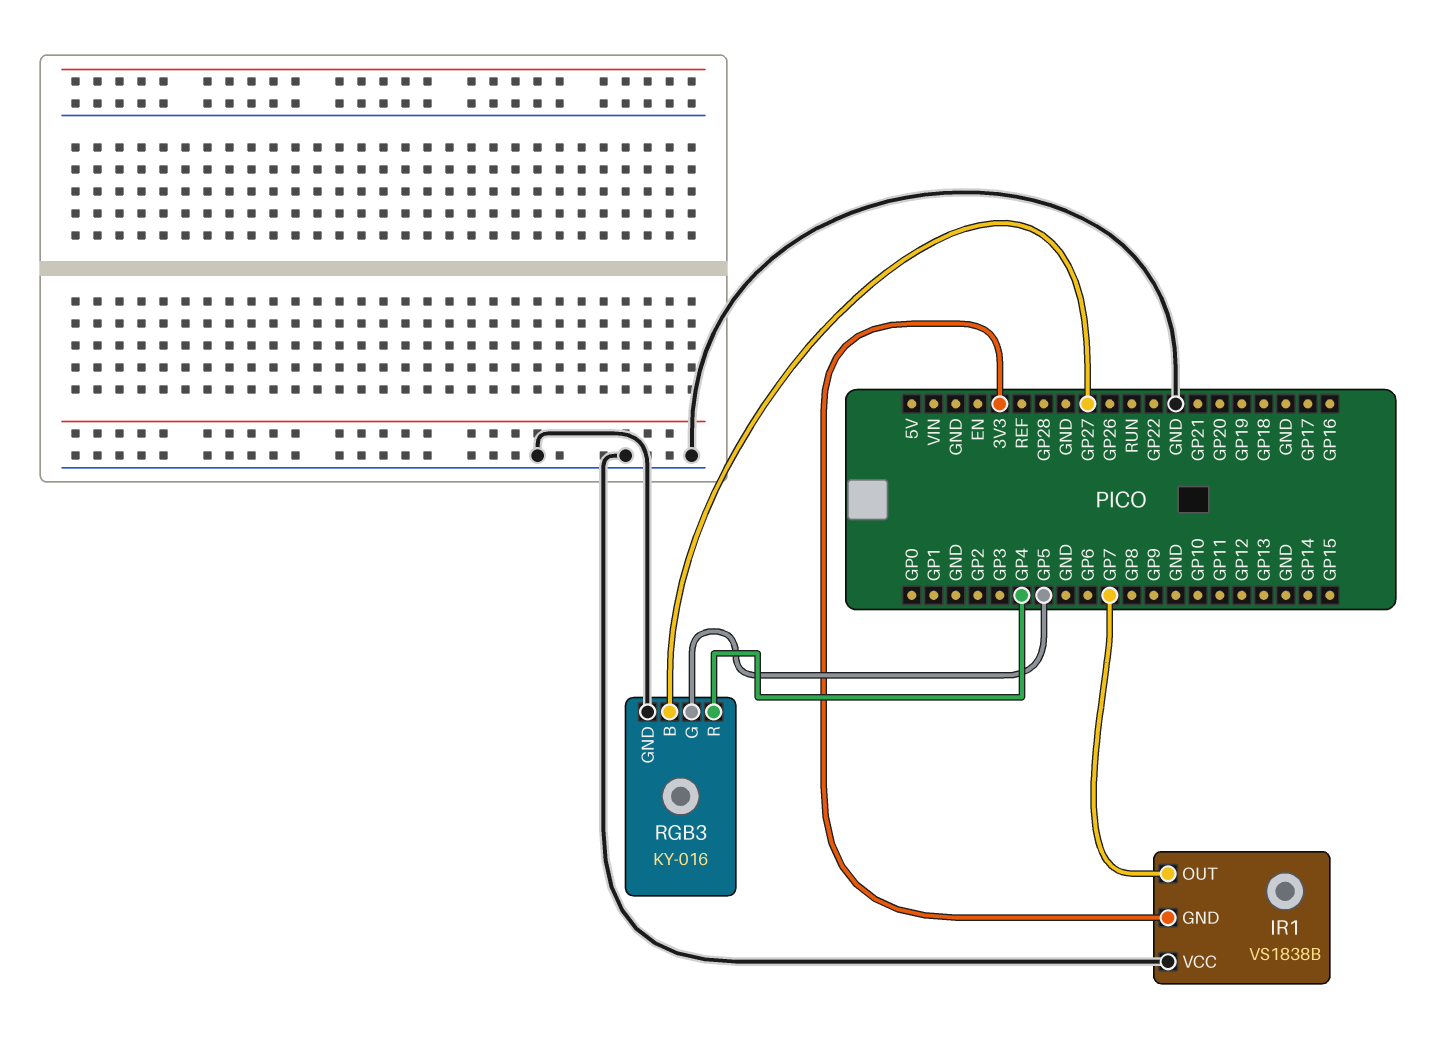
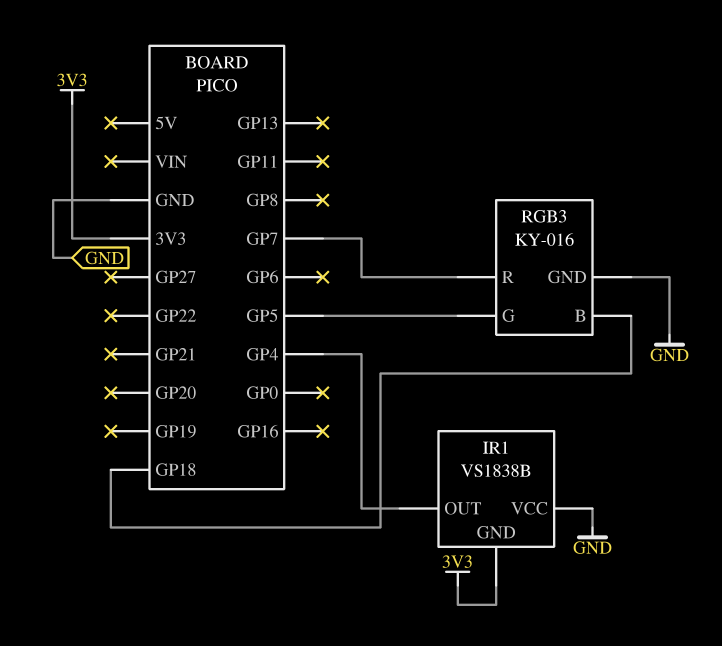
IR1 pin OUT: GP7 -> GP4
RGB3 pin B: GP27 -> GP18
RGB3 pin R: GP4 -> GP7

